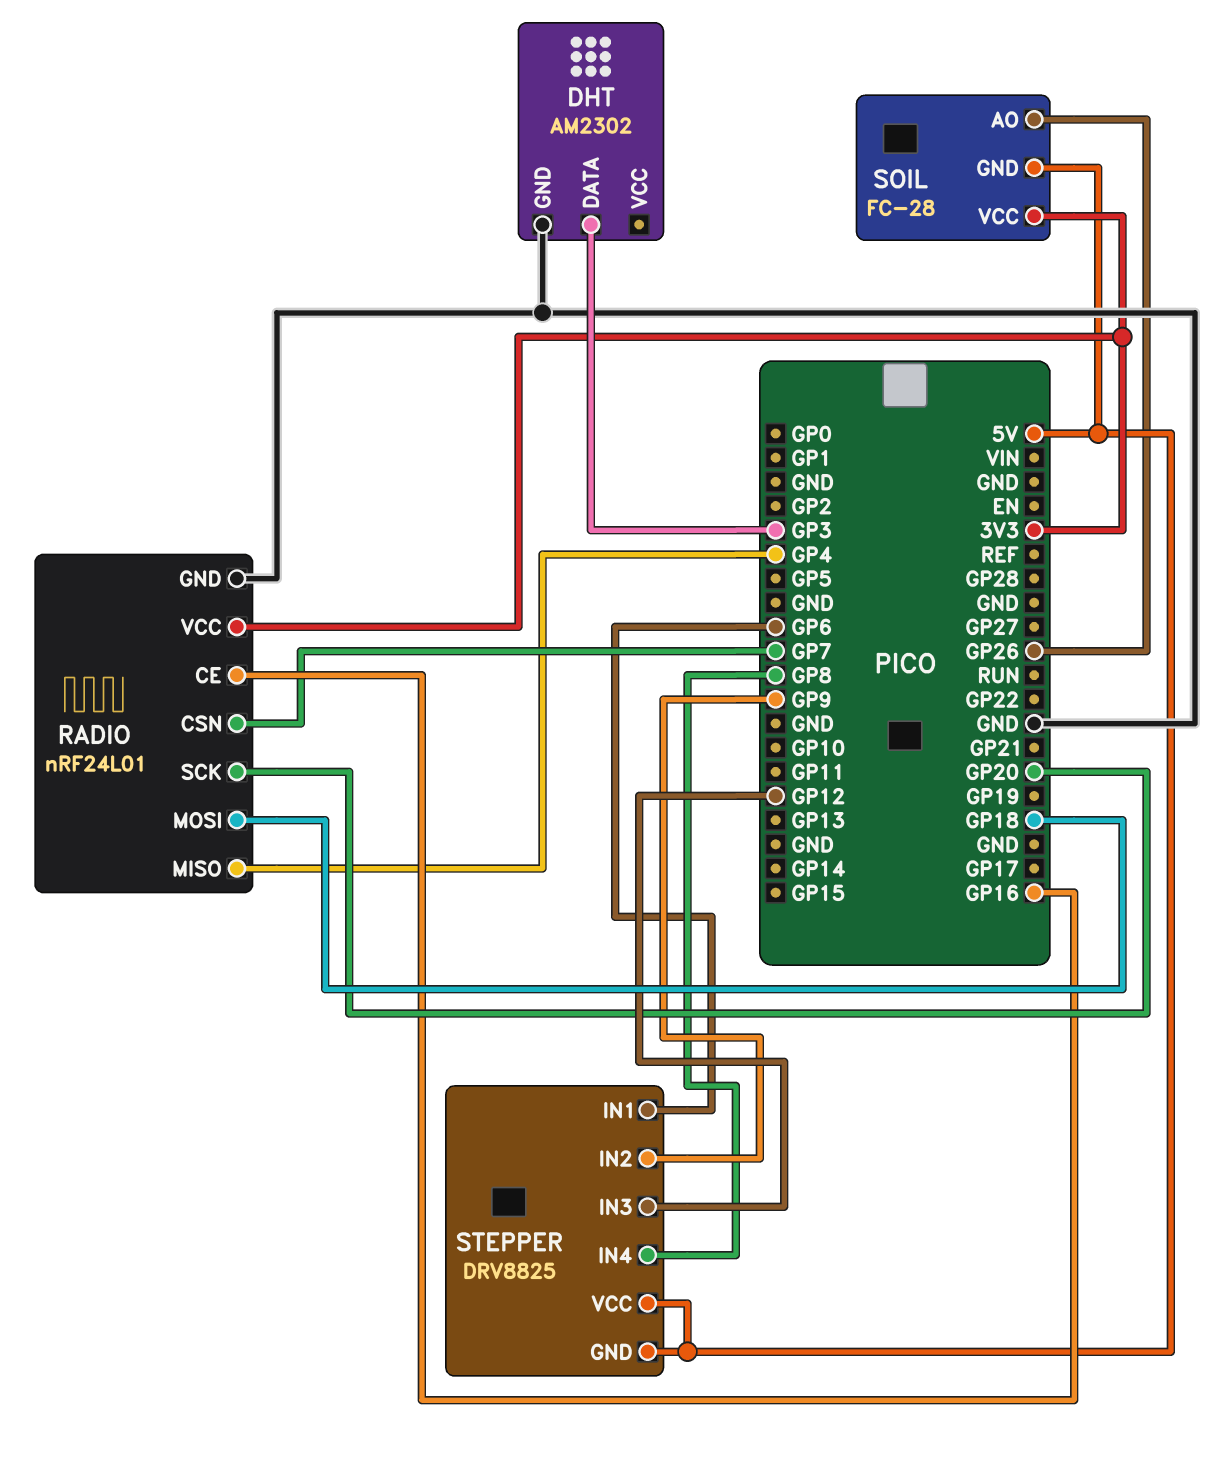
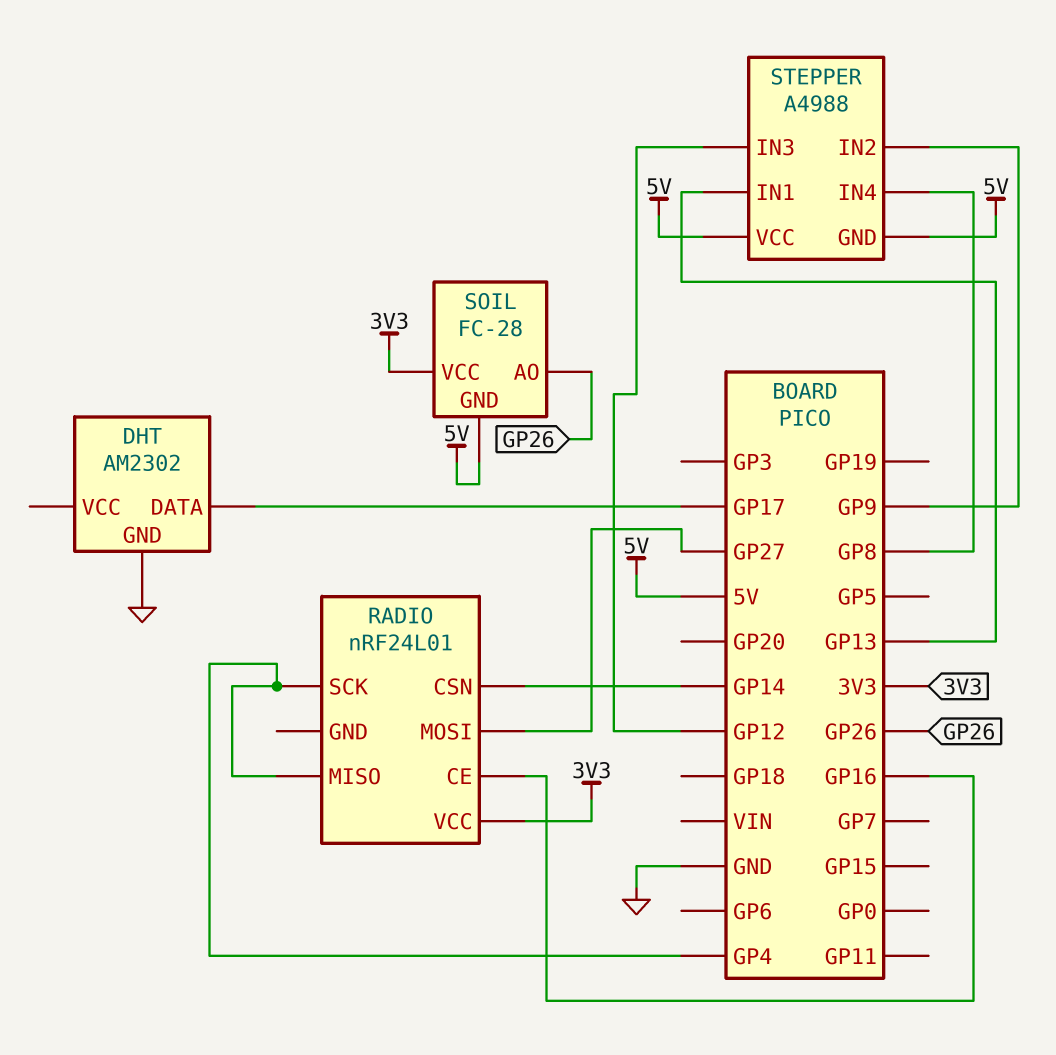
DHT pin DATA: GP3 -> GP17
RADIO pin CSN: GP7 -> GP14
RADIO pin GND: GND -> none
RADIO pin MOSI: GP18 -> GP27
RADIO pin SCK: GP20 -> GP4
STEPPER: DRV8825 -> A4988
STEPPER pin IN1: GP6 -> GP13

